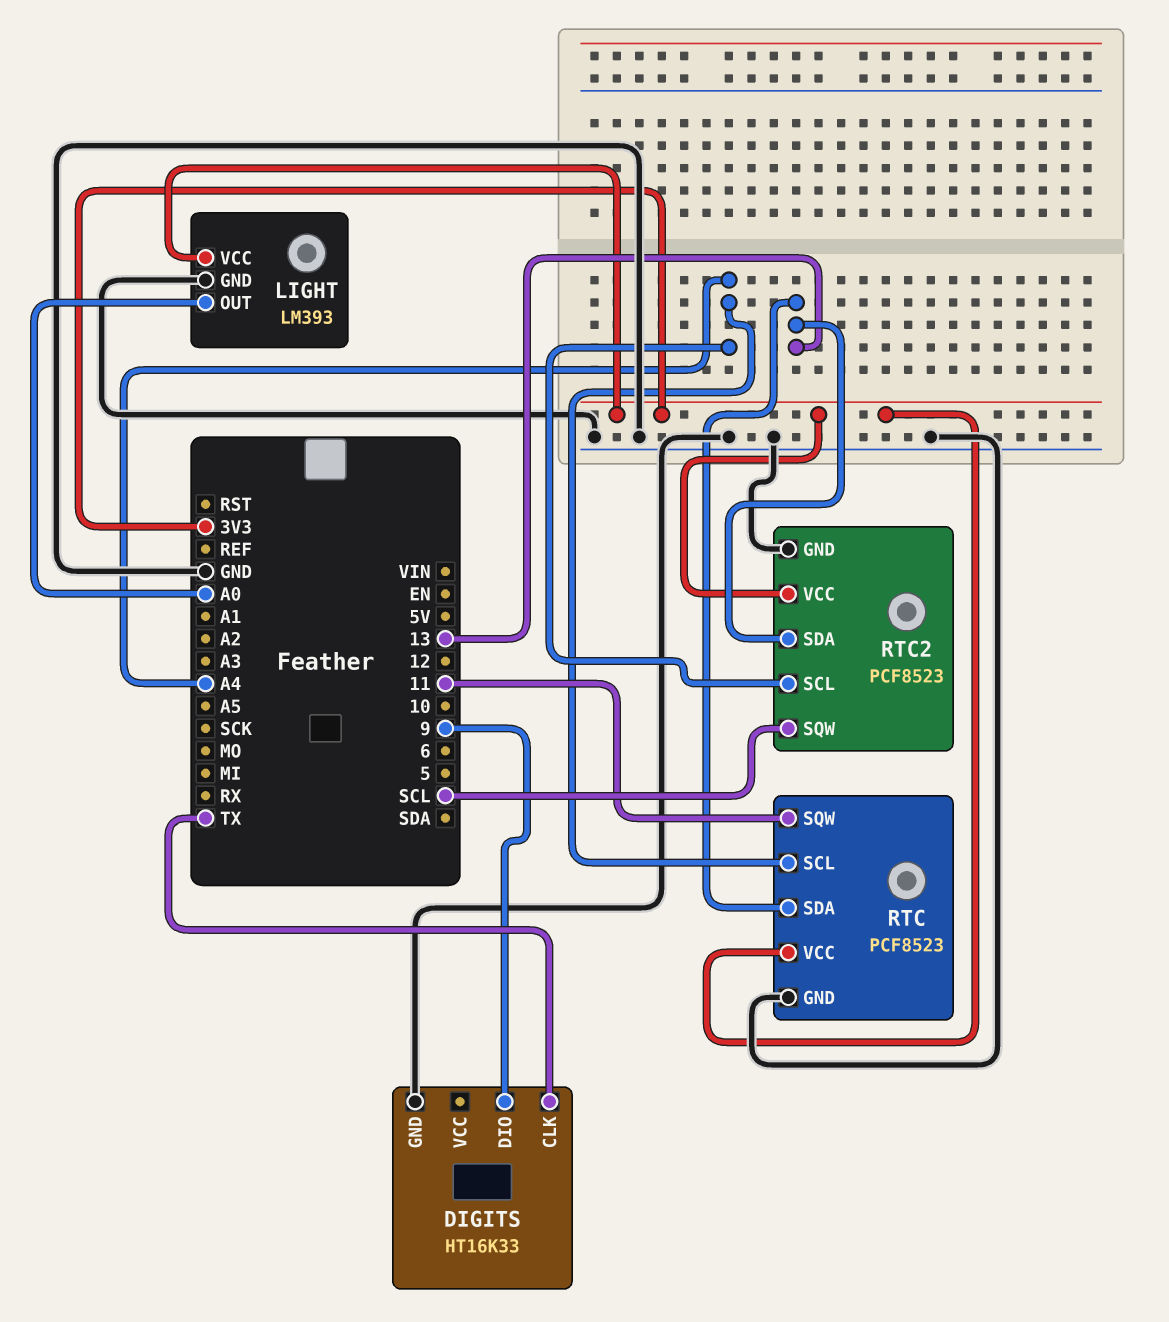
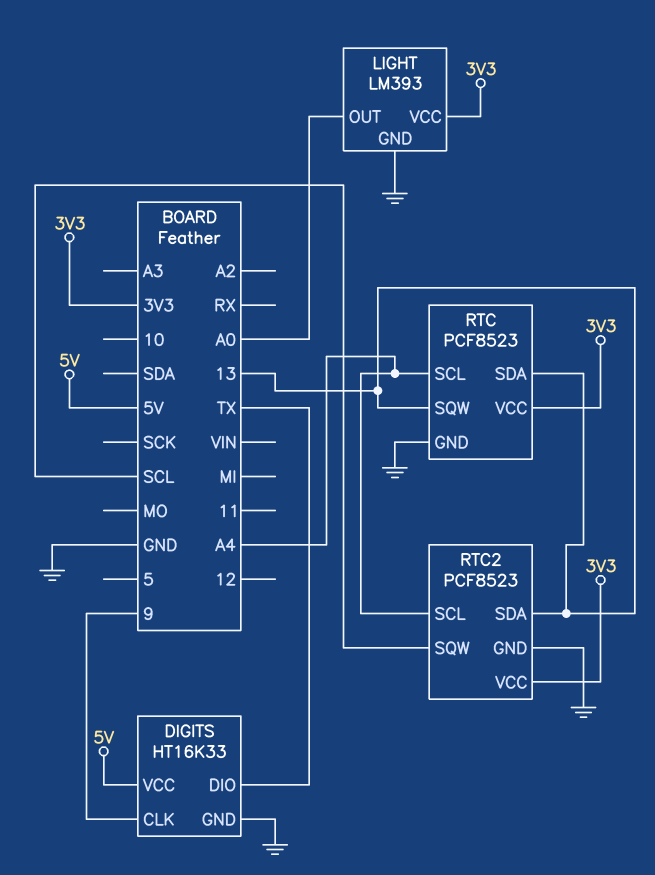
DIGITS pin CLK: TX -> 9
DIGITS pin DIO: 9 -> TX
DIGITS pin VCC: none -> 5V
RTC pin SQW: 11 -> 13

